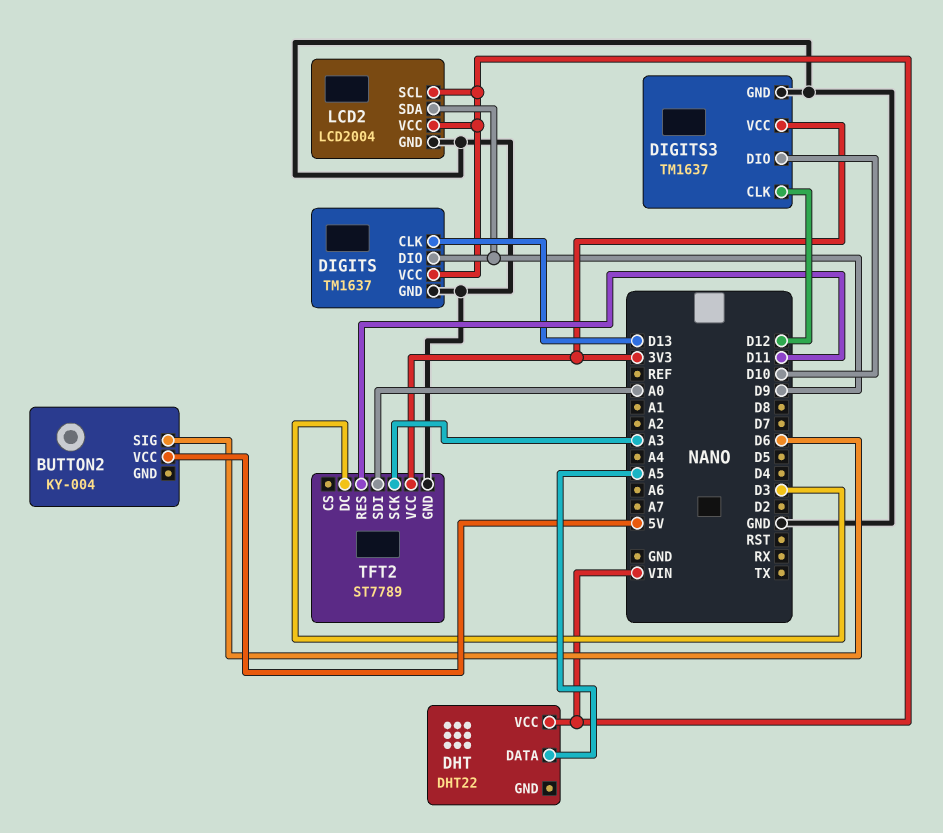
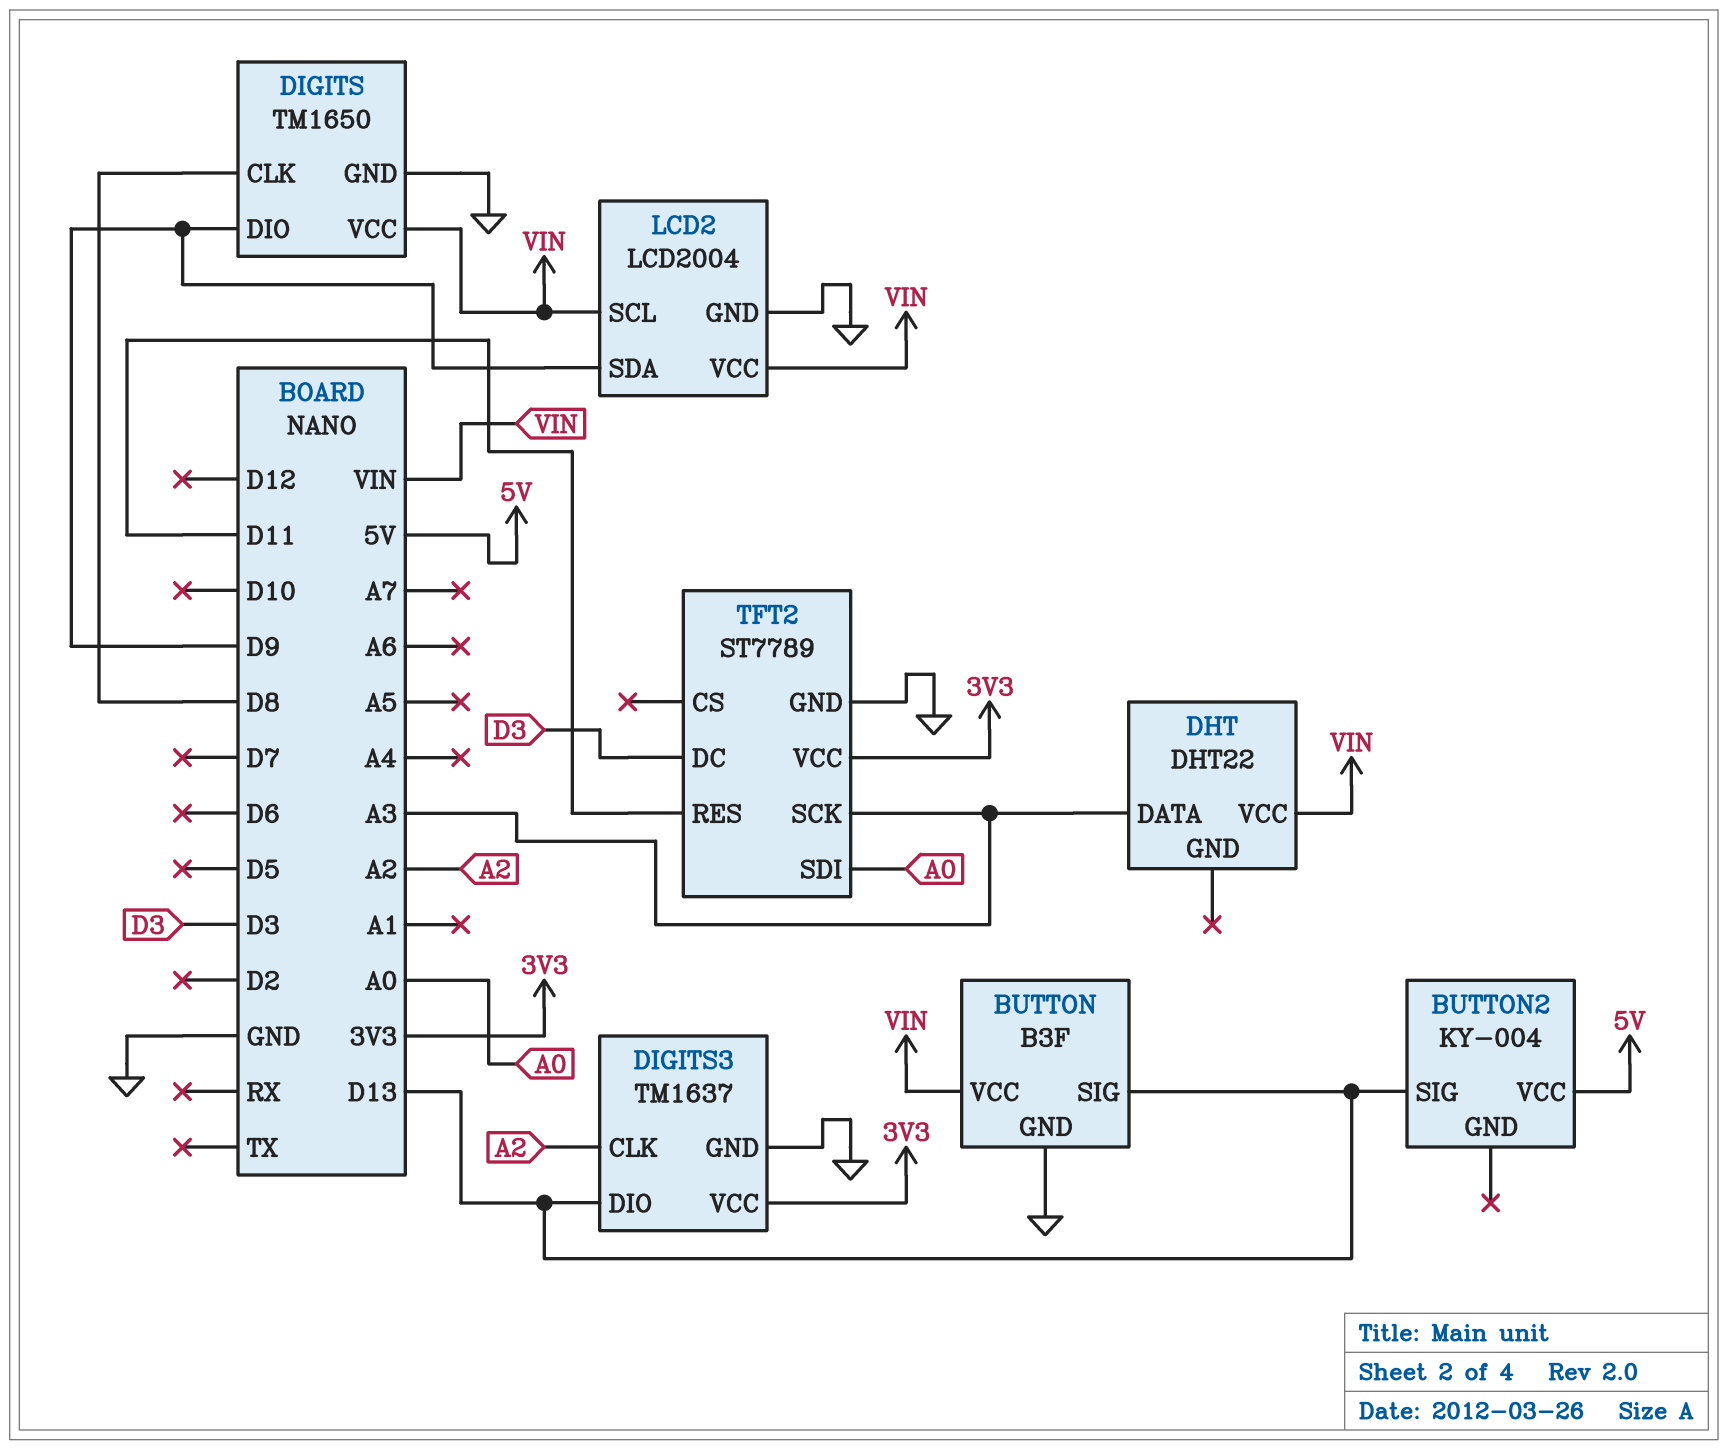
BUTTON: none -> B3F
BUTTON pin GND: none -> GND
BUTTON pin SIG: none -> D13
BUTTON pin VCC: none -> VIN
BUTTON2 pin SIG: D6 -> D13
DHT pin DATA: A5 -> A3
DIGITS: TM1637 -> TM1650
DIGITS pin CLK: D13 -> D8
DIGITS3 pin CLK: D12 -> A2
DIGITS3 pin DIO: D10 -> D13

